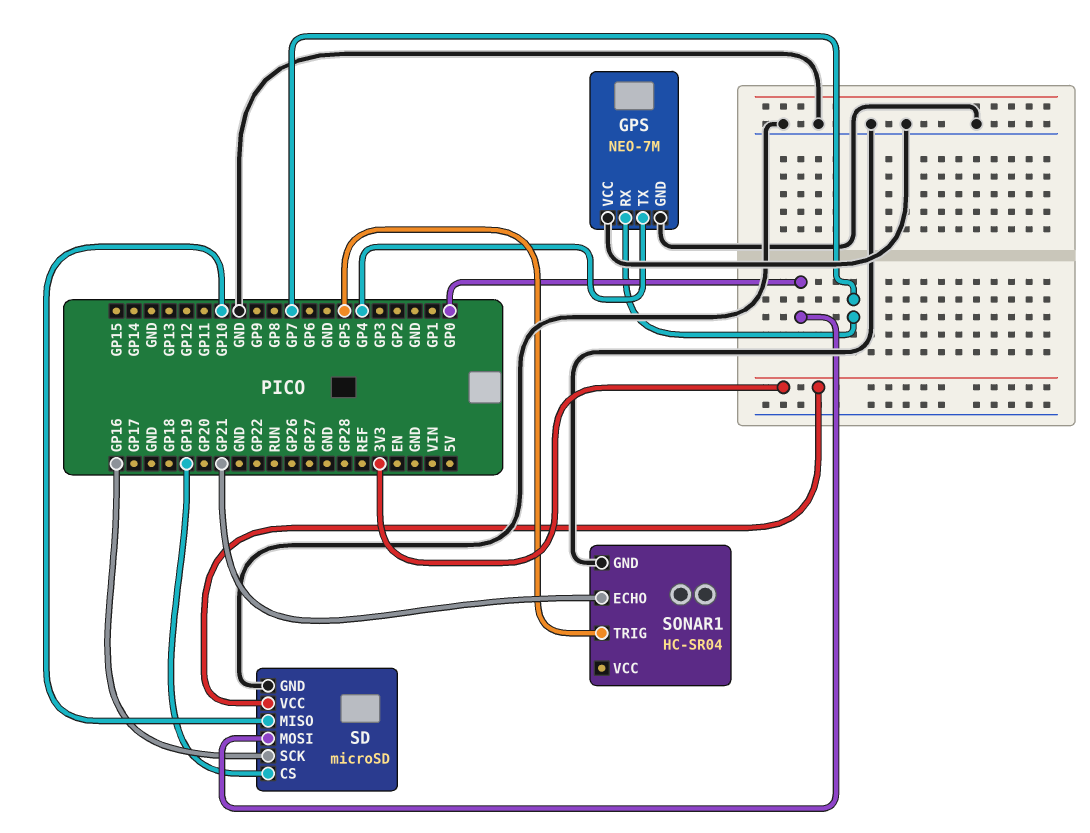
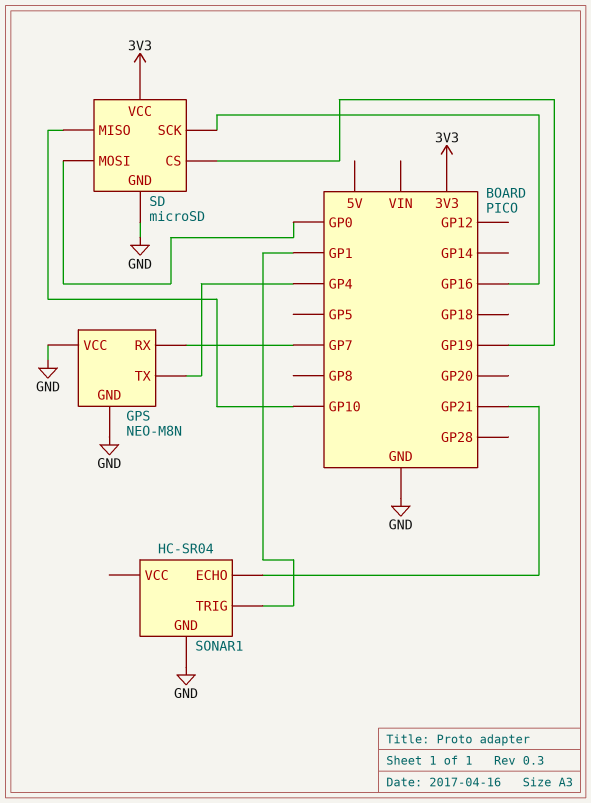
GPS: NEO-7M -> NEO-M8N
SONAR1 pin TRIG: GP5 -> GP1

